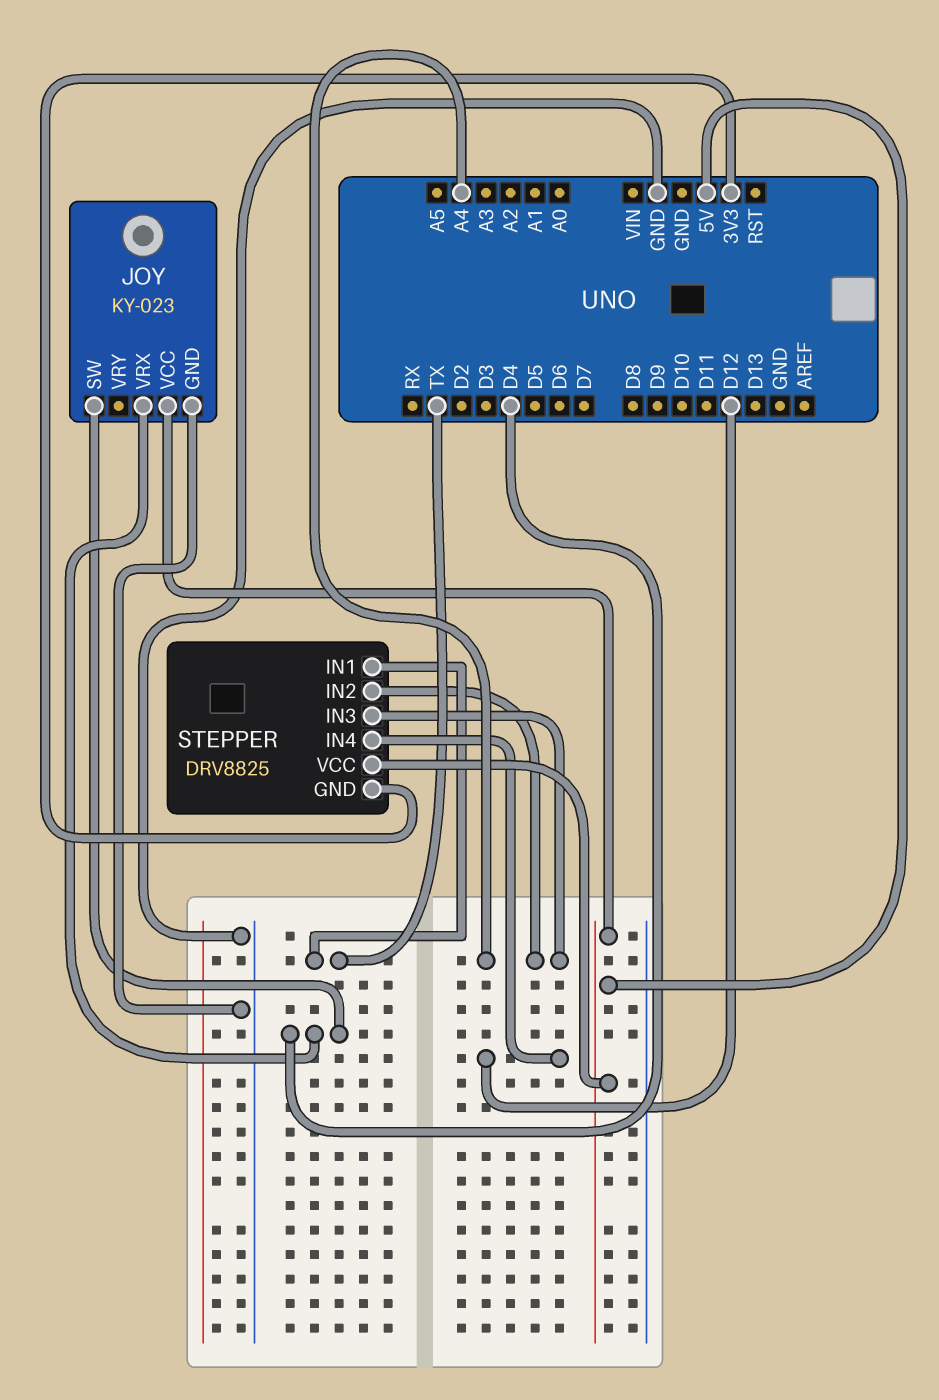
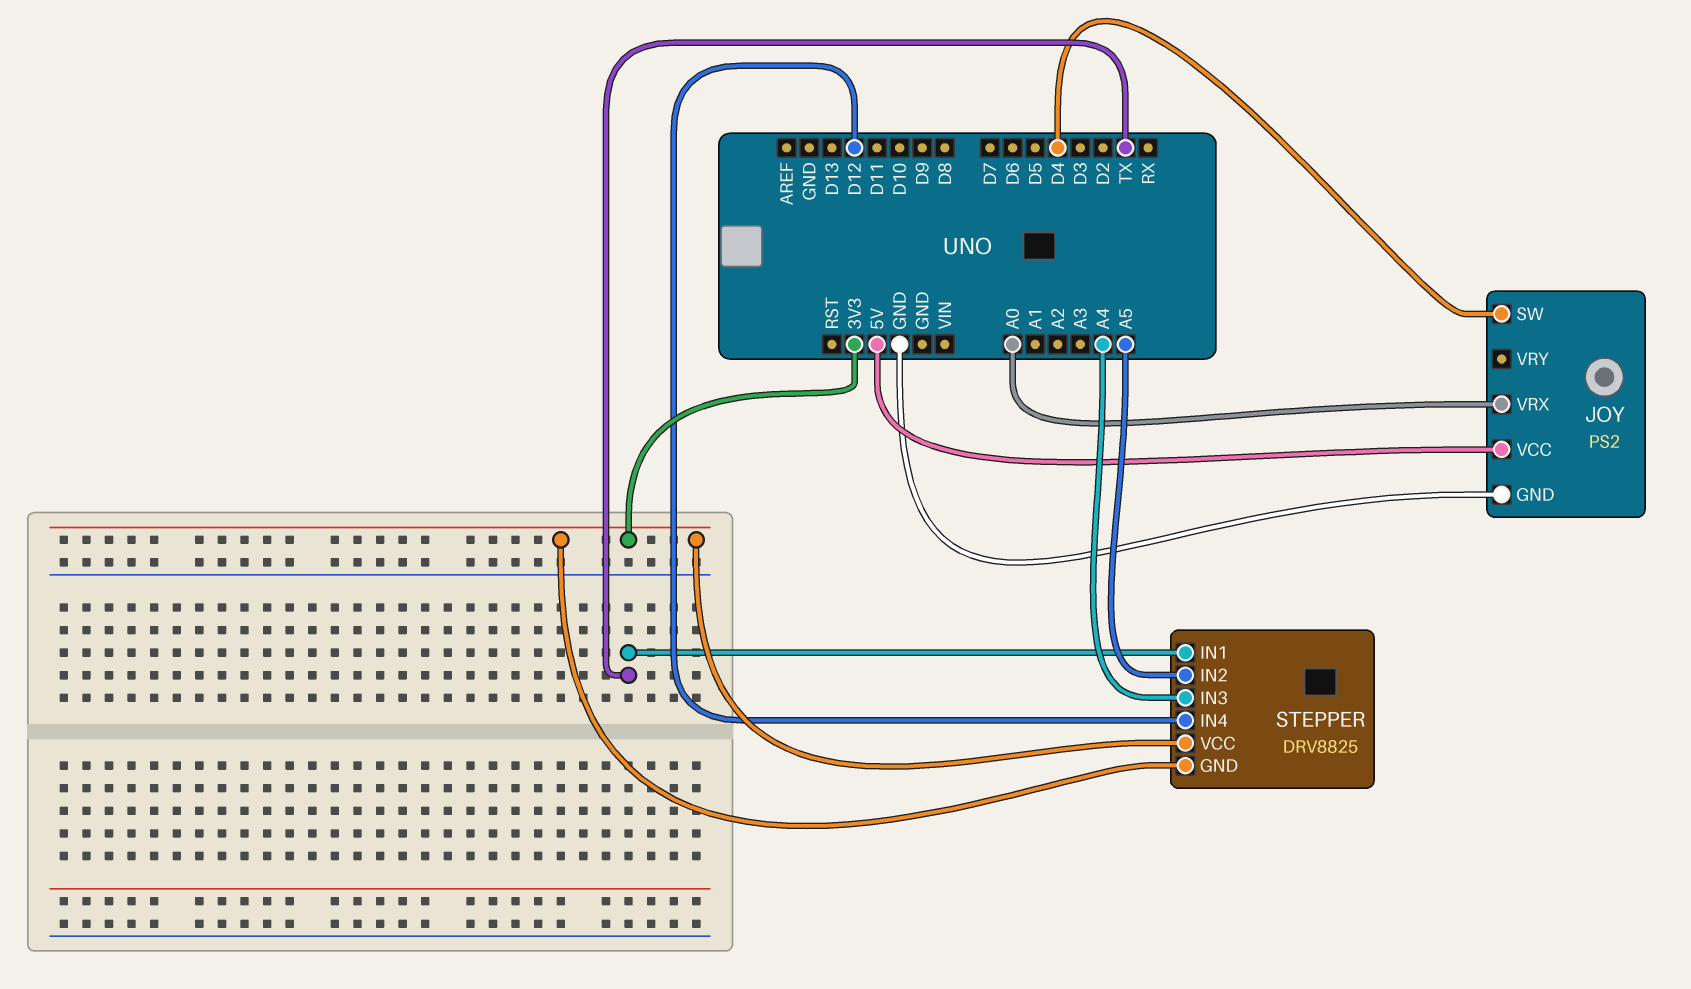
JOY: KY-023 -> PS2
JOY pin VRX: D4 -> A0
STEPPER pin IN2: A4 -> A5
STEPPER pin VCC: 5V -> 3V3

